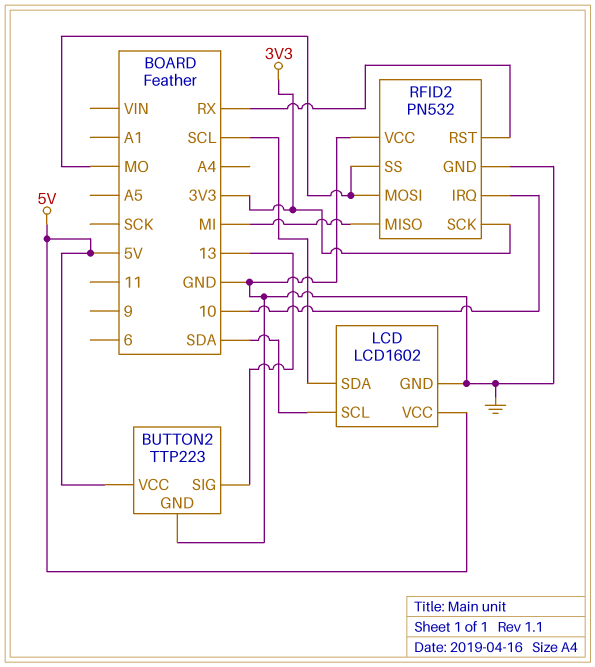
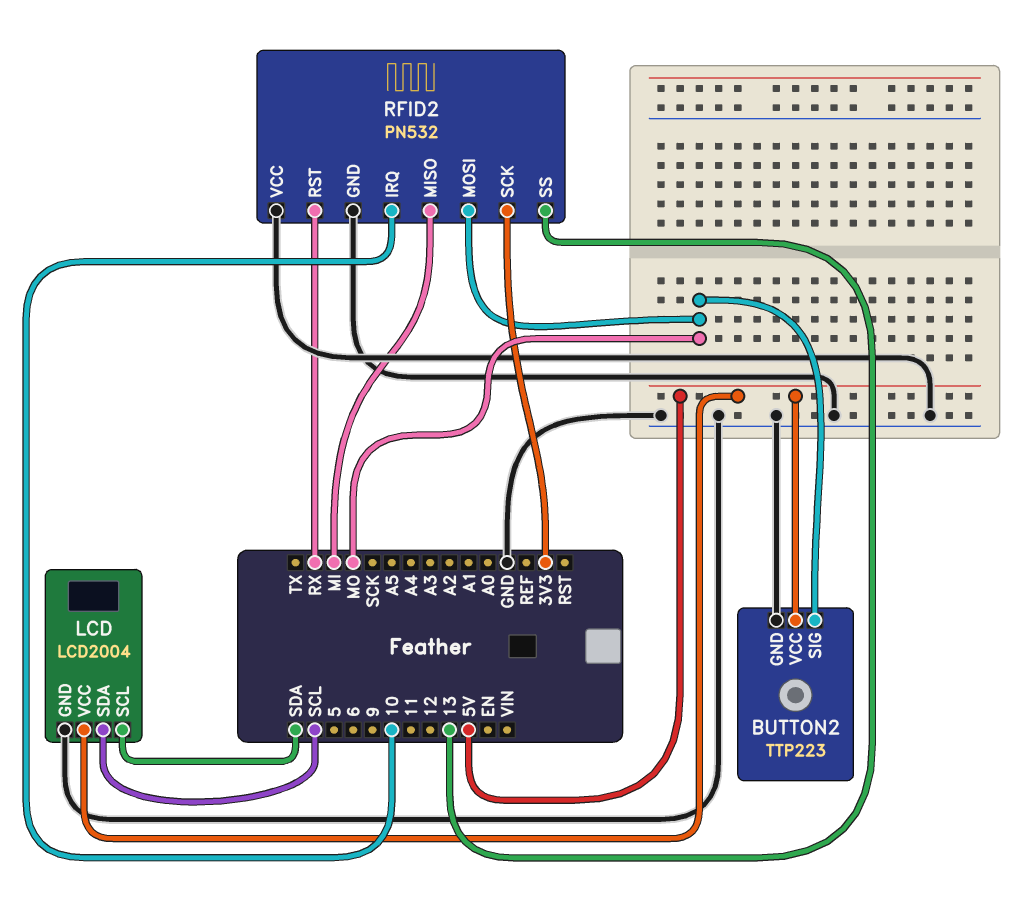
BUTTON2 pin SIG: 13 -> MO
LCD: LCD1602 -> LCD2004
RFID2 pin SS: MO -> 13

